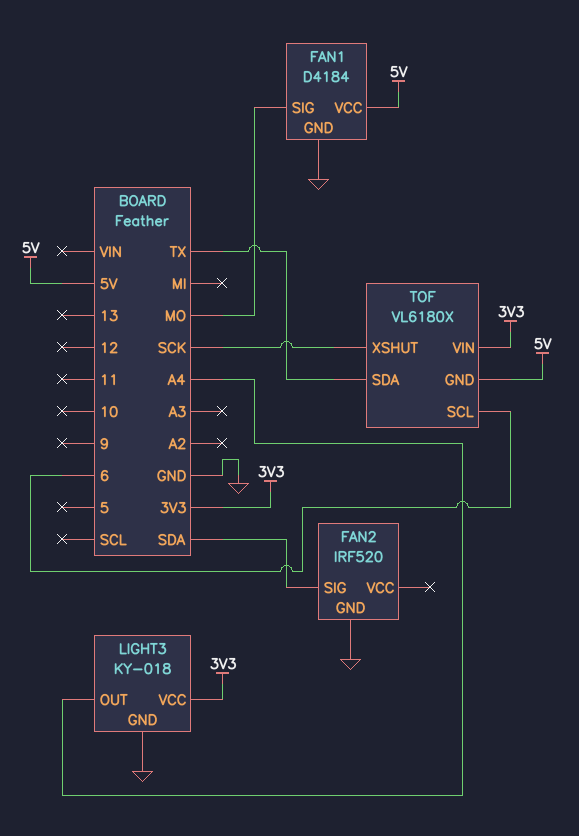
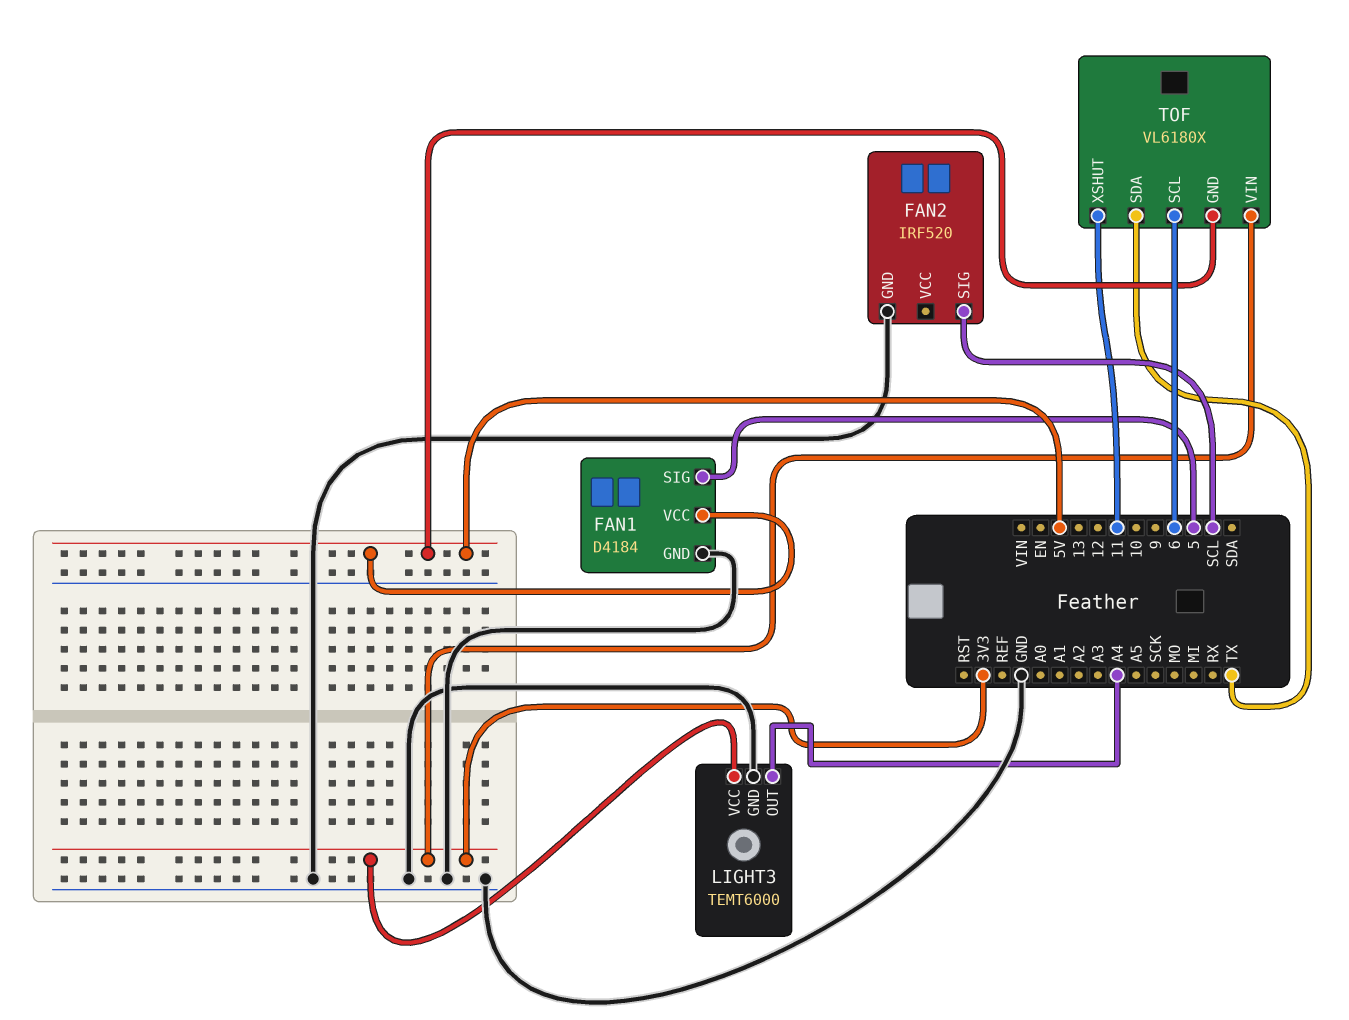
FAN1 pin SIG: MO -> 5
FAN2 pin SIG: SDA -> SCL
LIGHT3: KY-018 -> TEMT6000
TOF pin XSHUT: SCK -> 11

